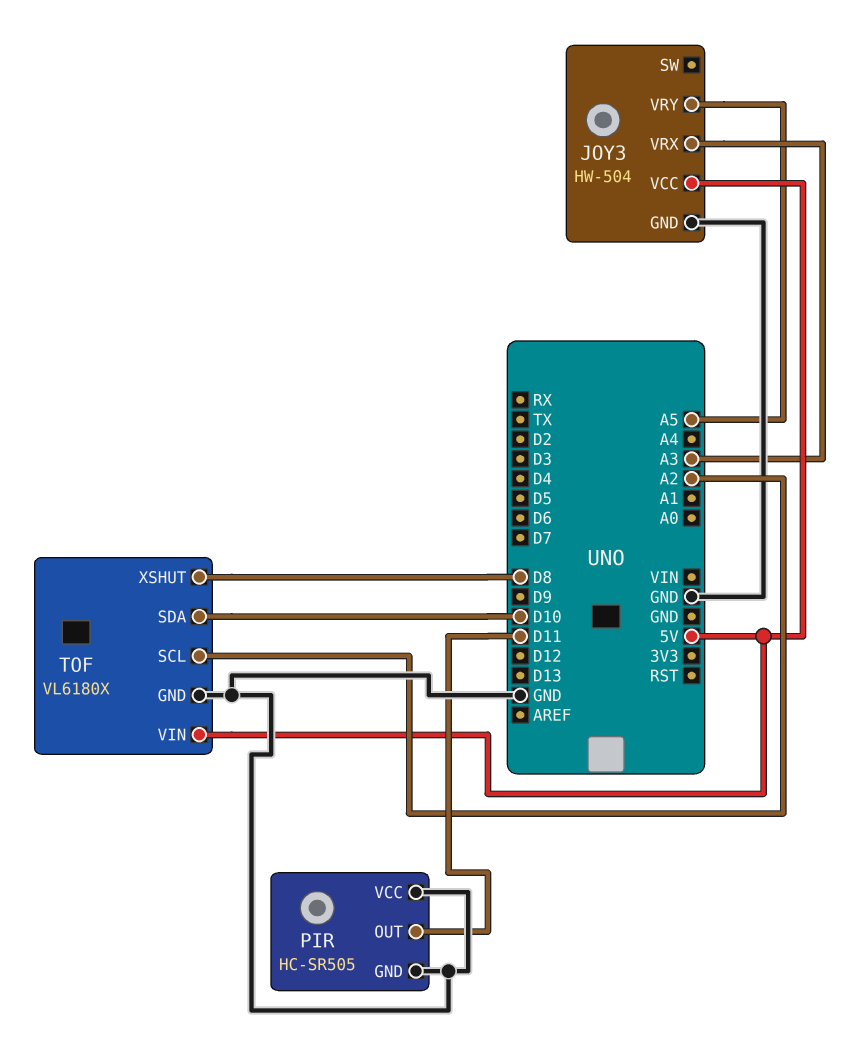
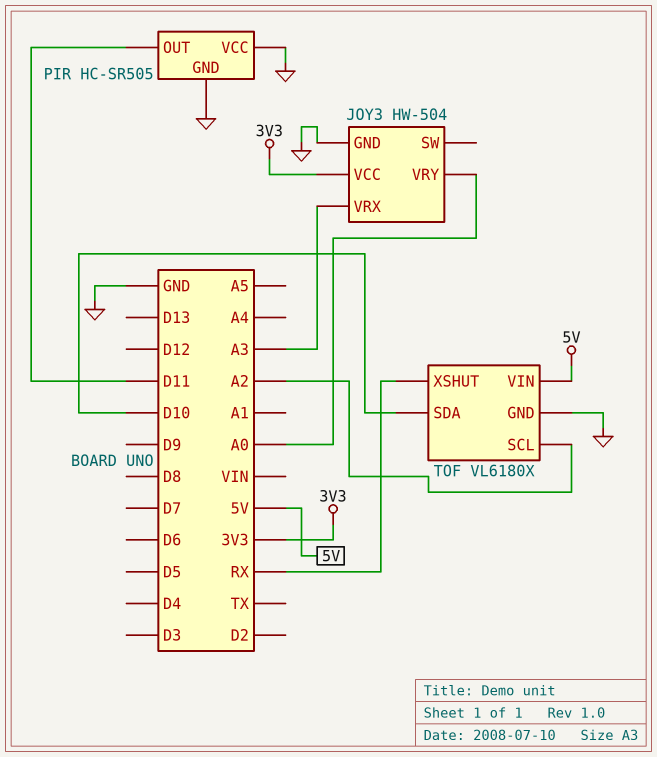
JOY3 pin VCC: 5V -> 3V3
JOY3 pin VRY: A5 -> A0
TOF pin XSHUT: D8 -> RX

